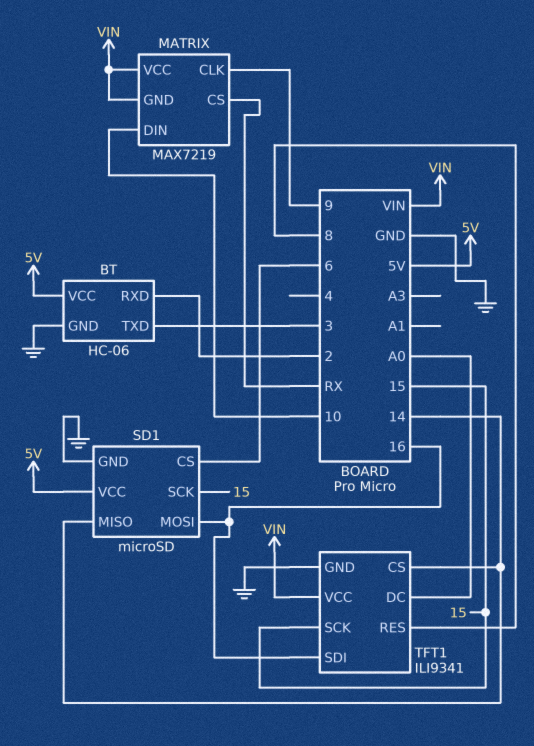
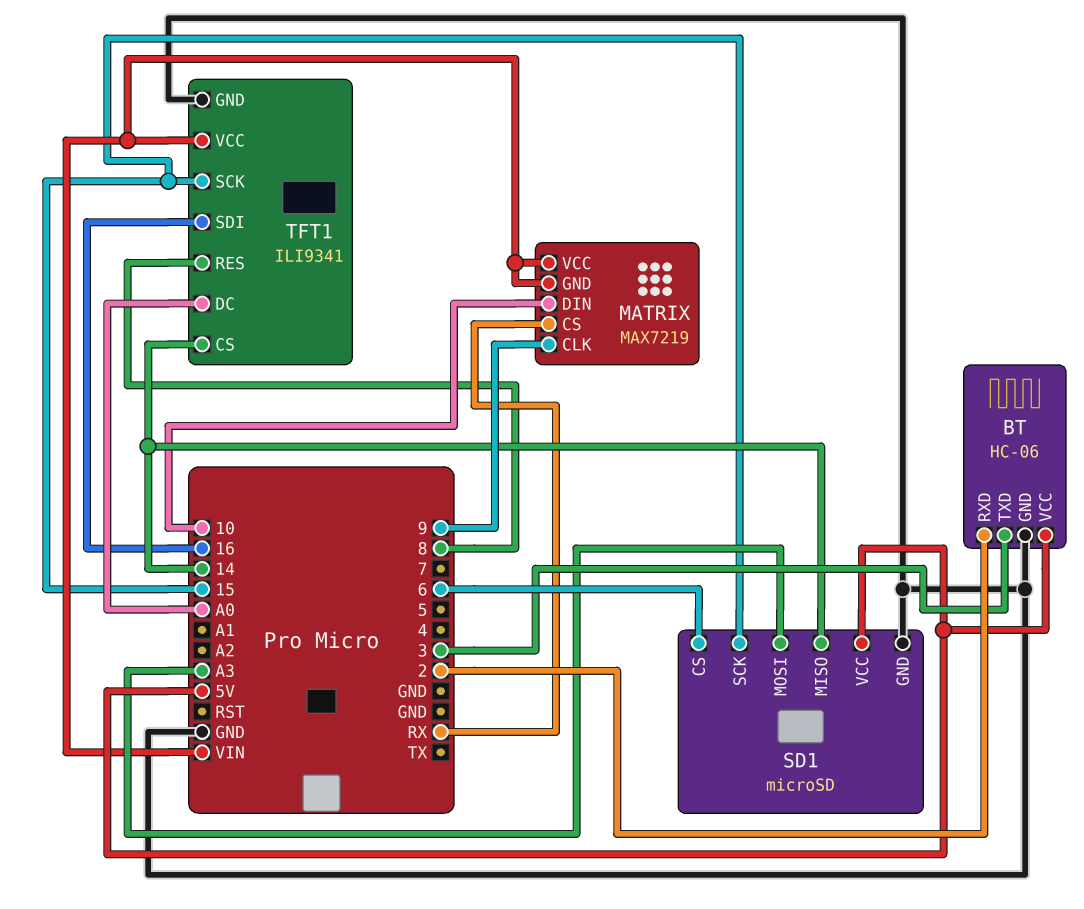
SD1 pin MOSI: 16 -> A3

